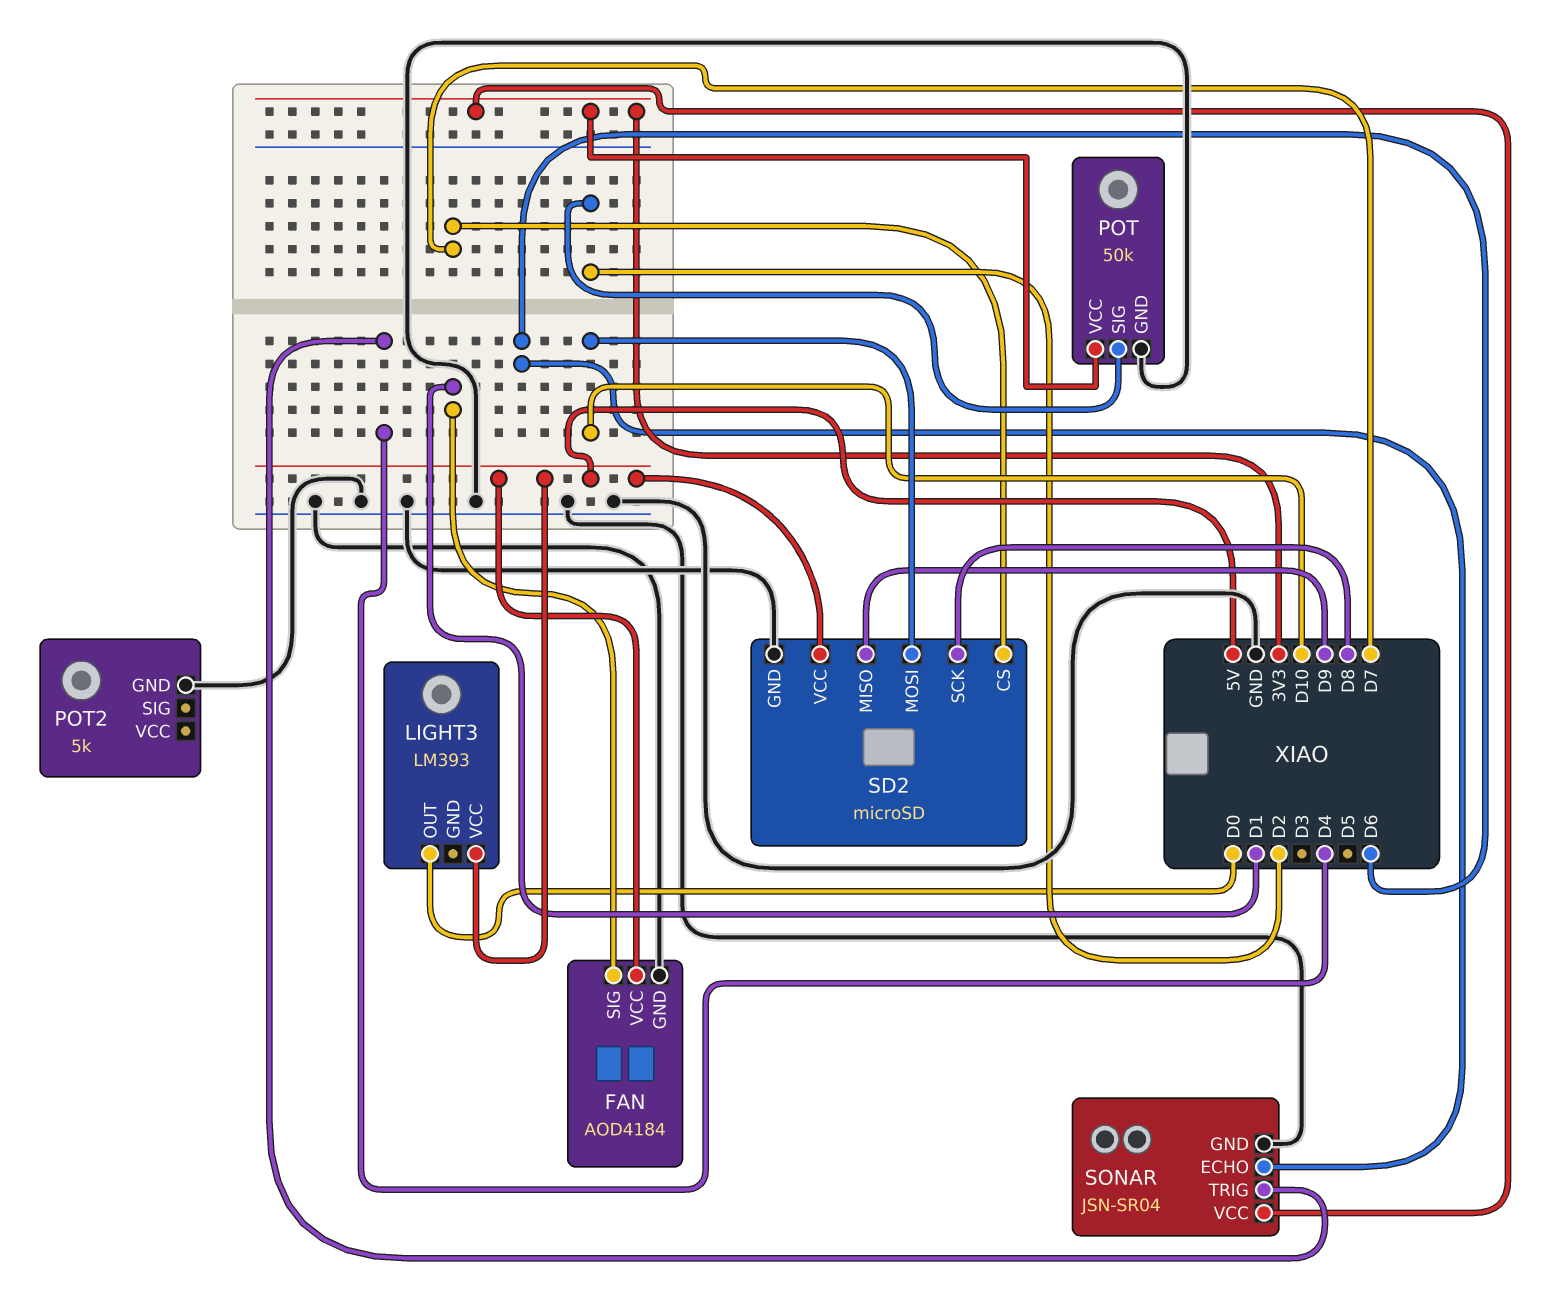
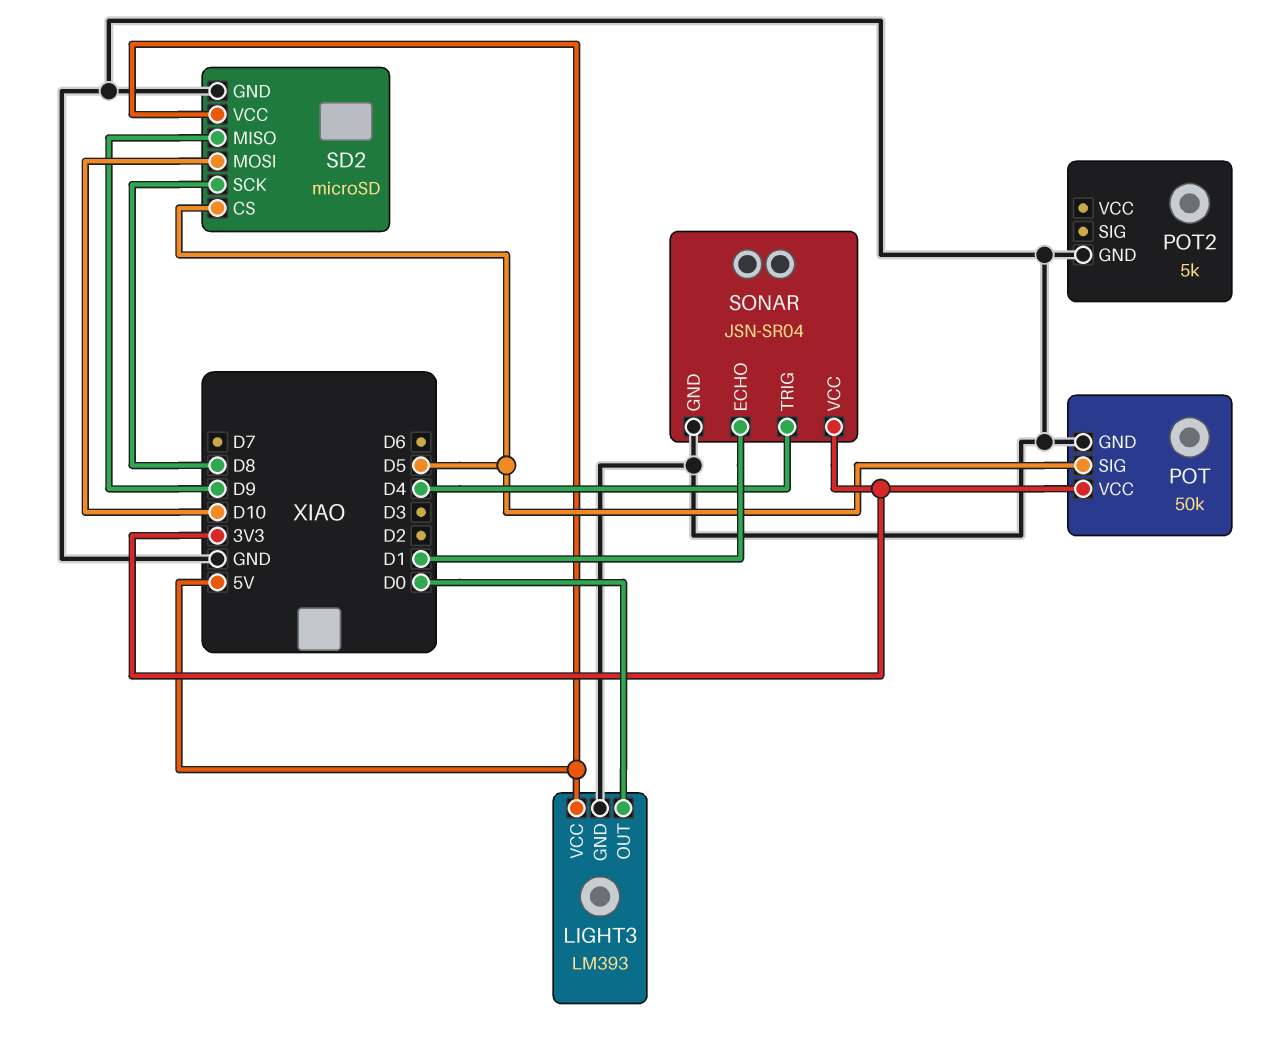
FAN: AOD4184 -> none
FAN pin GND: GND -> none
FAN pin SIG: D1 -> none
FAN pin VCC: 5V -> none
LIGHT3 pin GND: none -> GND
POT pin SIG: D2 -> D5
SD2 pin CS: D7 -> D5
SONAR pin ECHO: D6 -> D1

